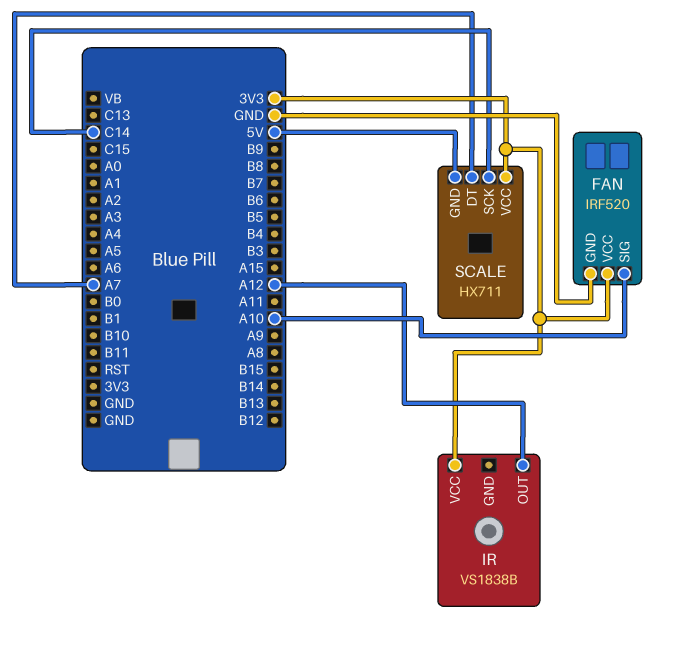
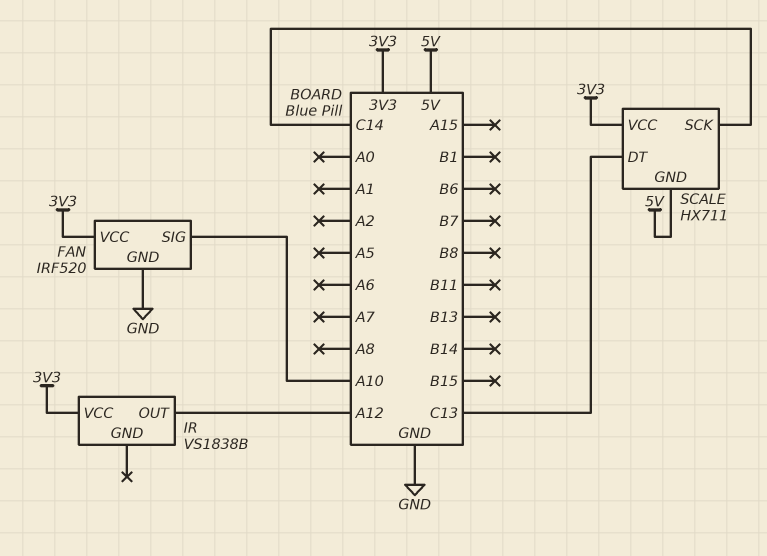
SCALE pin DT: A7 -> C13

